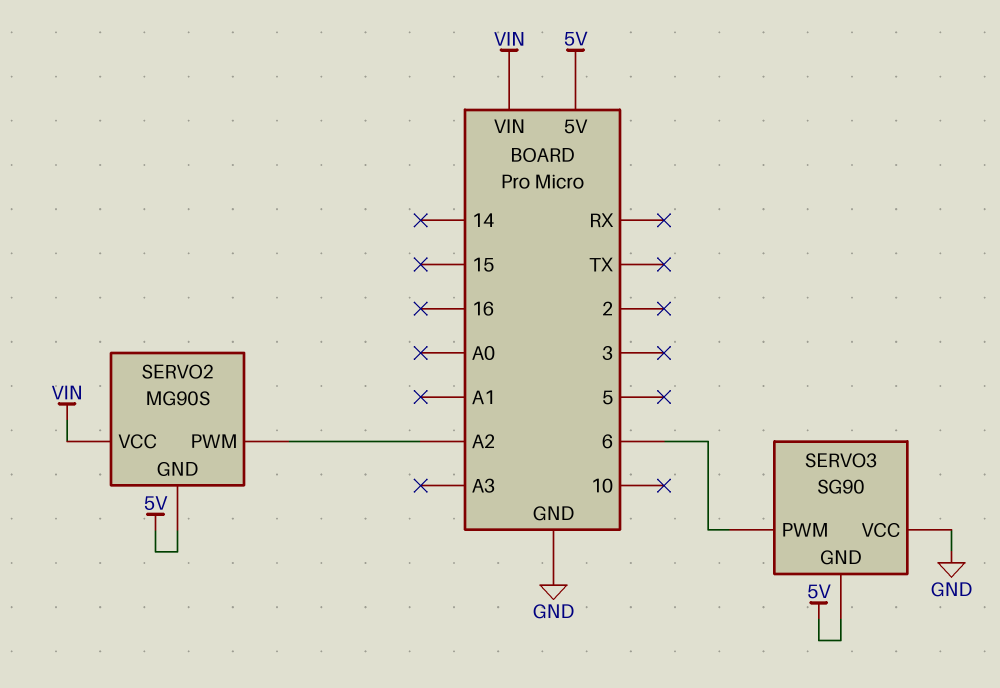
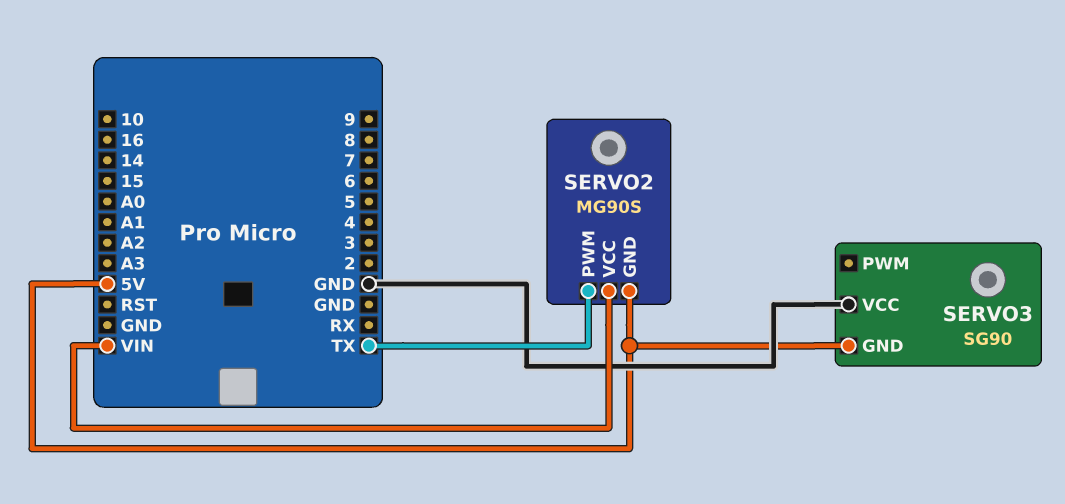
SERVO2 pin PWM: A2 -> TX
SERVO3 pin PWM: 6 -> none

